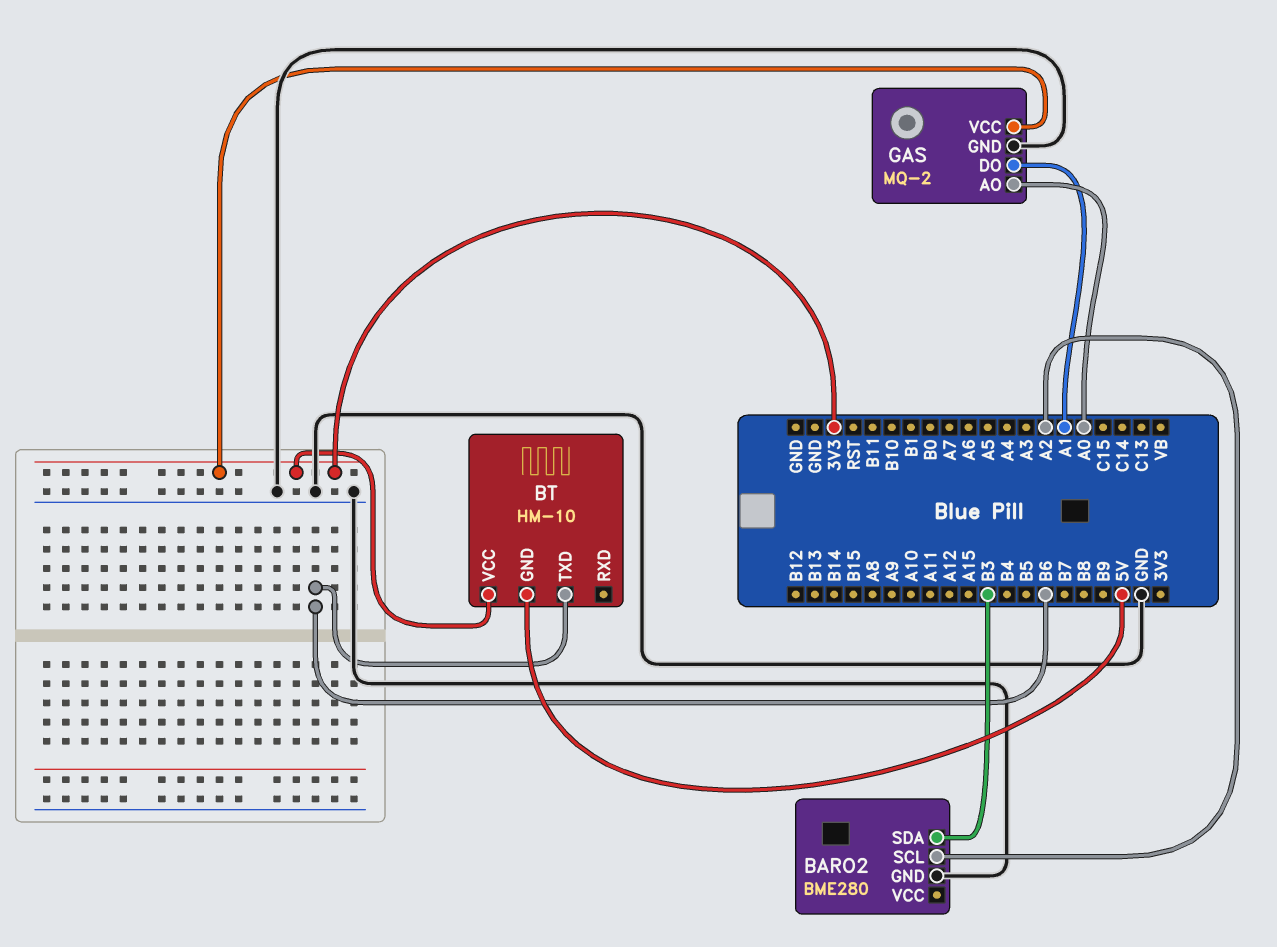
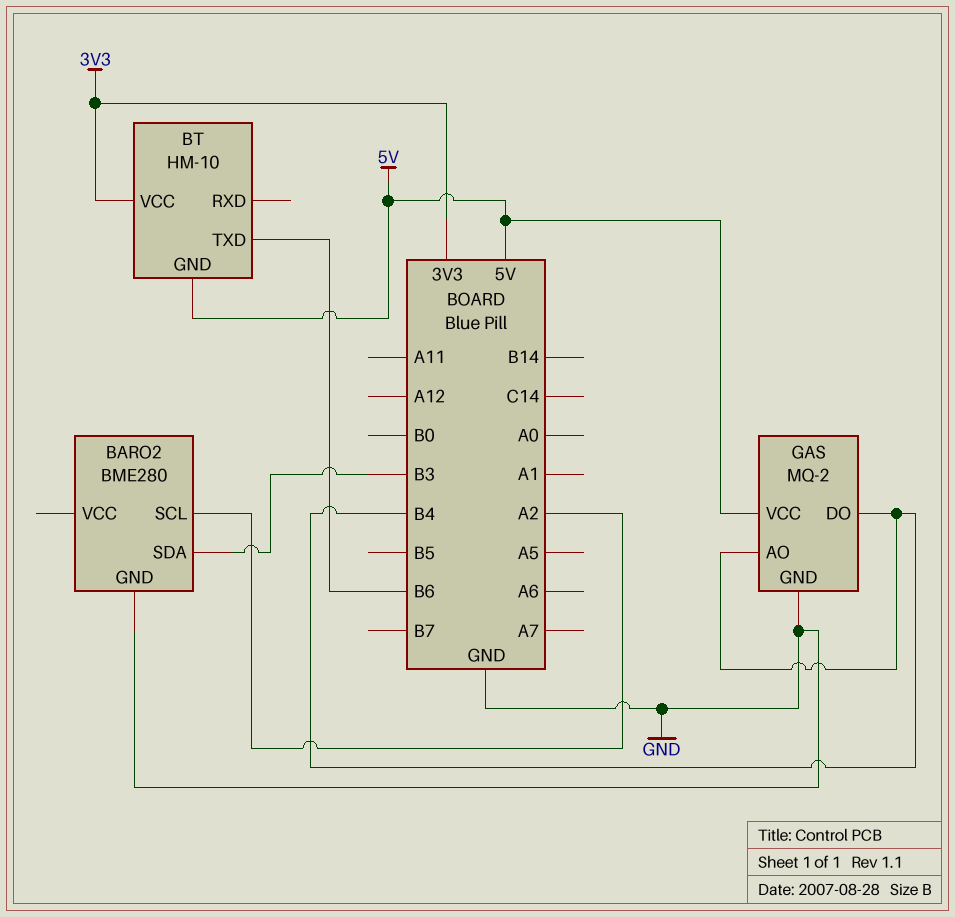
GAS pin AO: A0 -> B4
GAS pin DO: A1 -> B4
GAS pin VCC: 3V3 -> 5V

